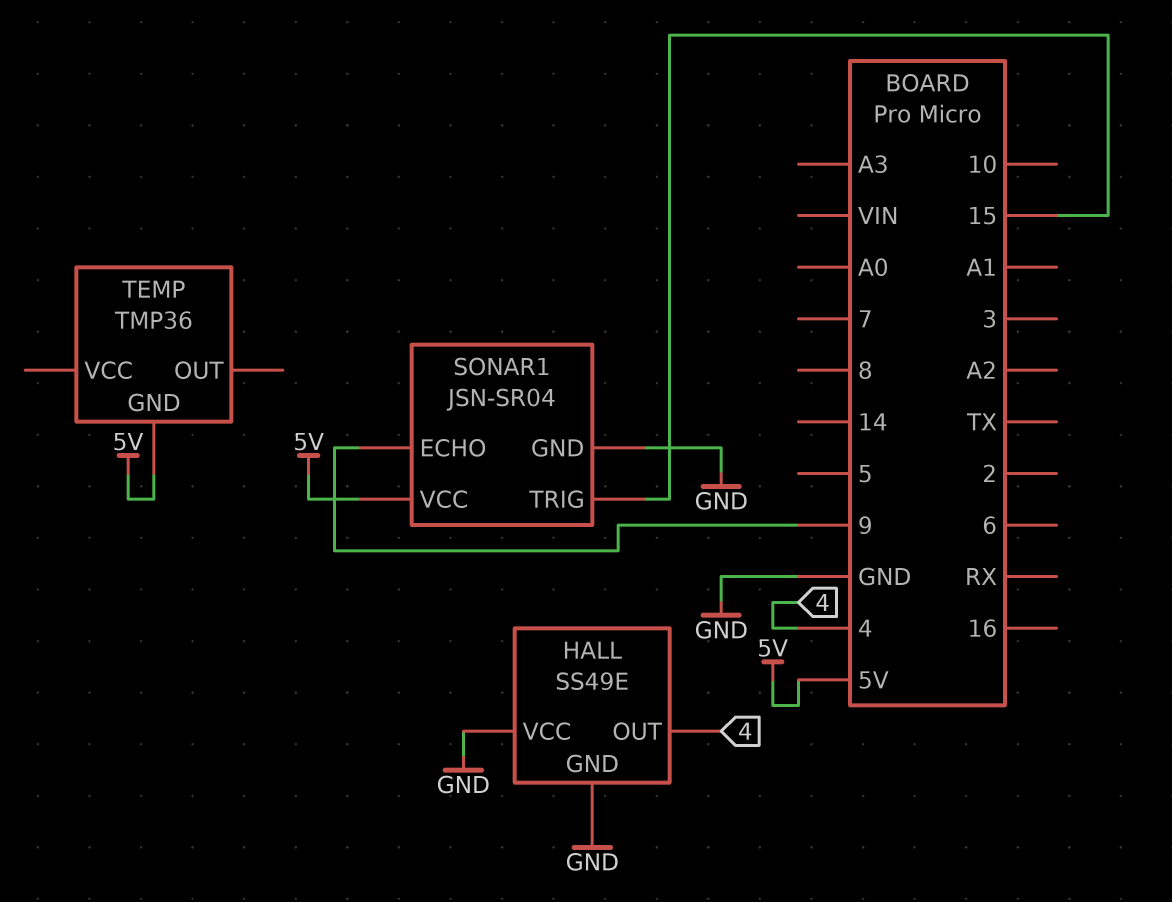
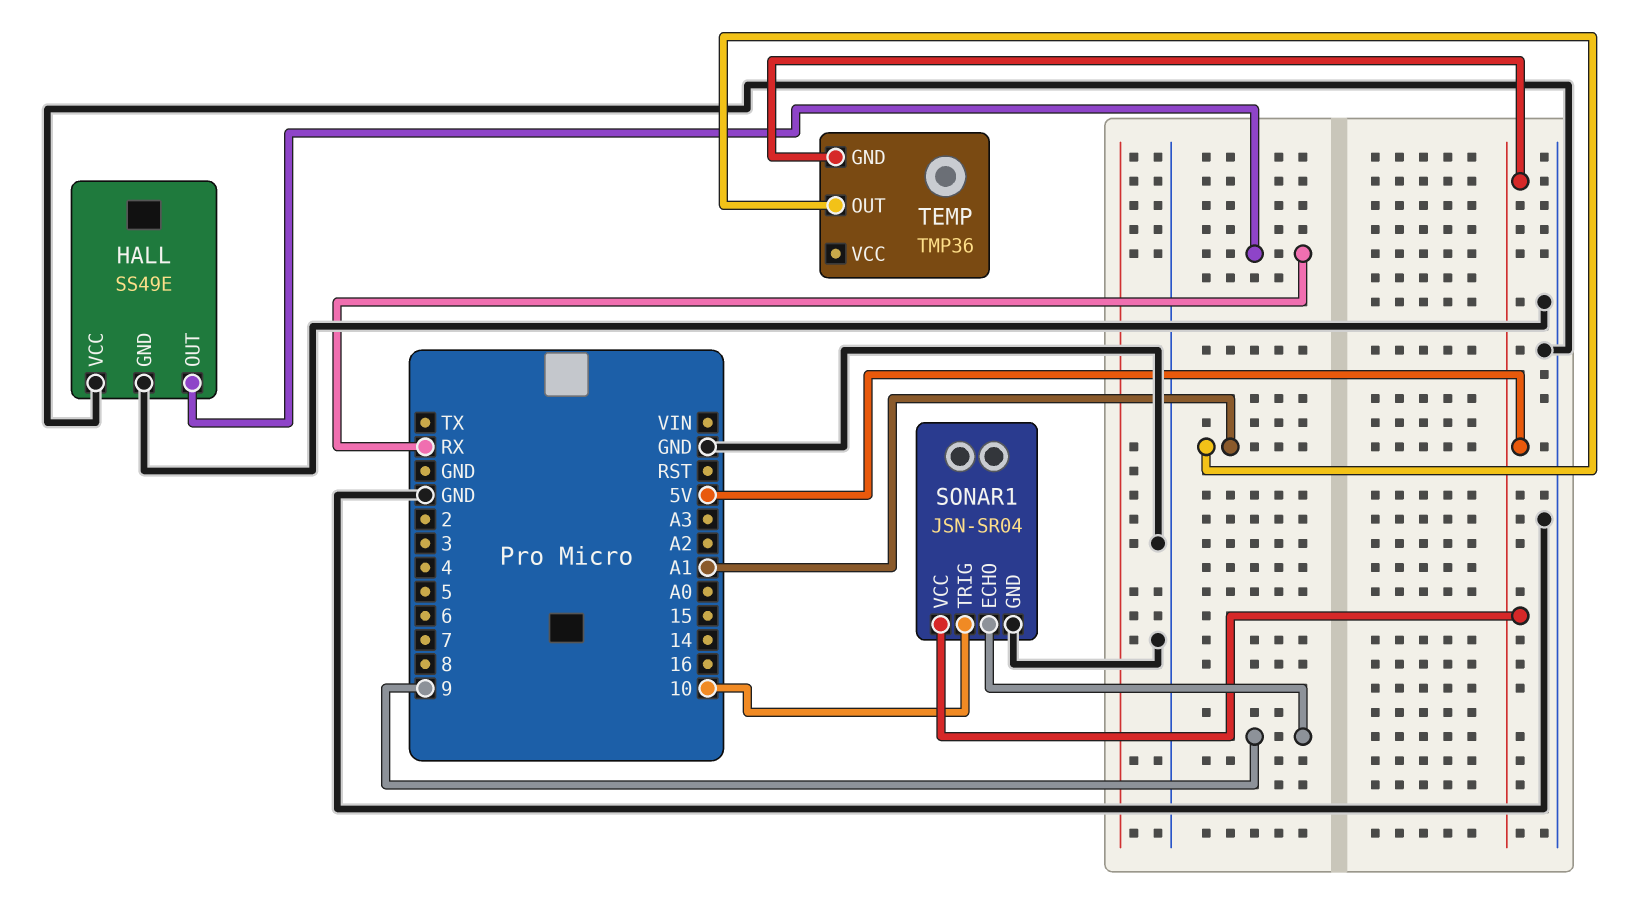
HALL pin OUT: 4 -> RX
SONAR1 pin TRIG: 15 -> 10
TEMP pin OUT: none -> A1

